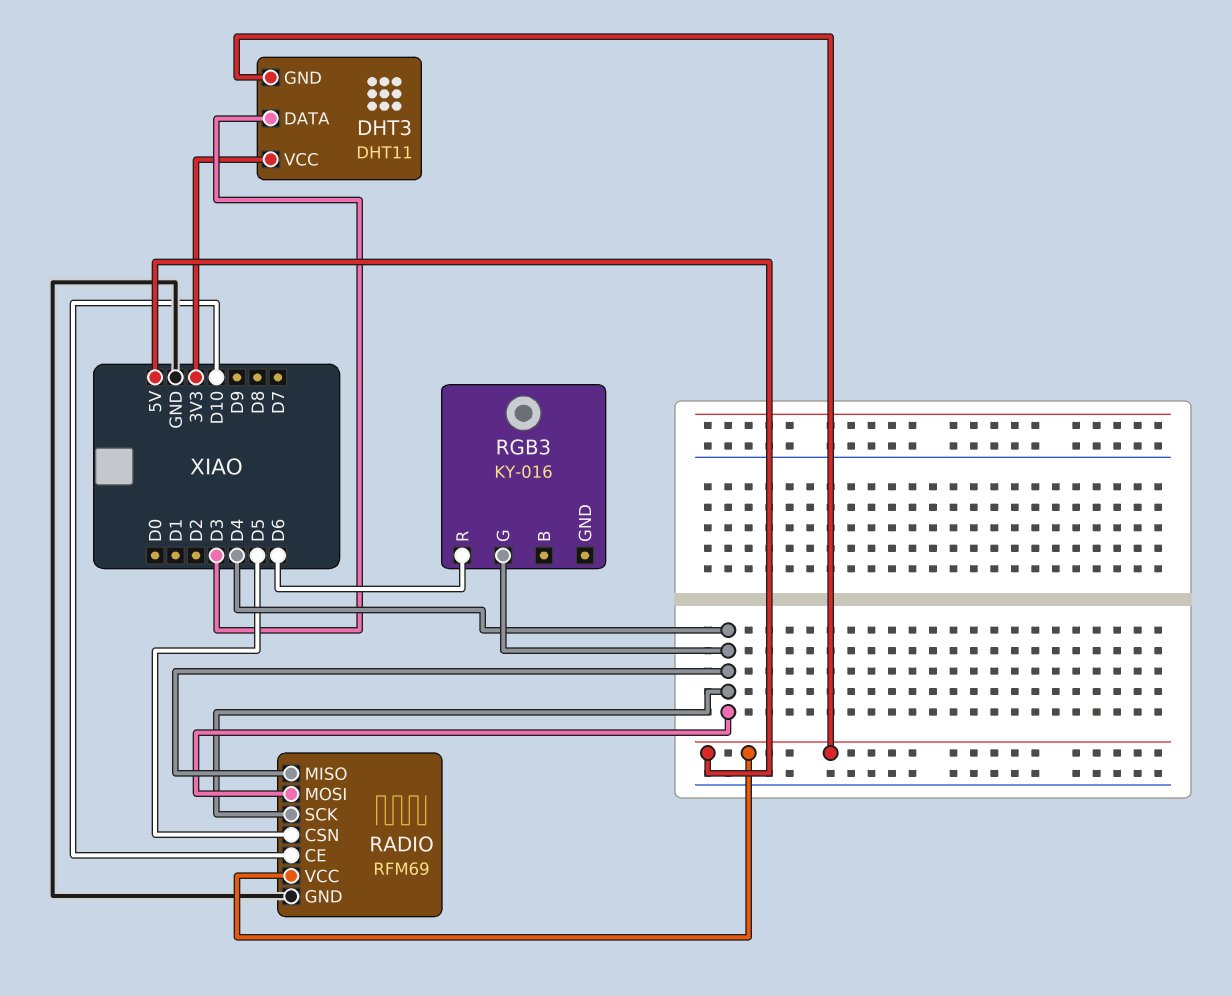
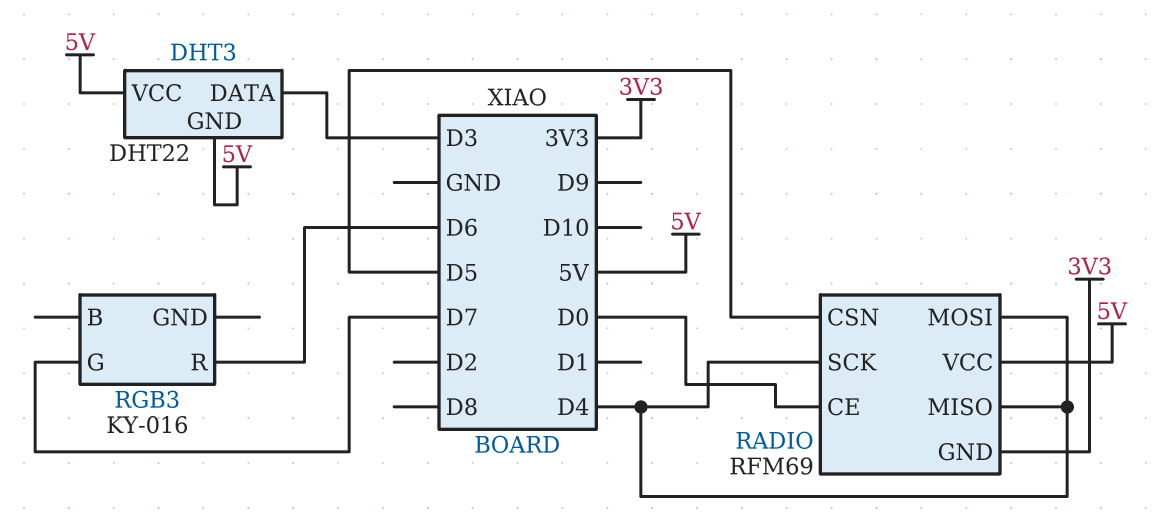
DHT3: DHT11 -> DHT22
DHT3 pin VCC: 3V3 -> 5V
RADIO pin CE: D10 -> D0
RADIO pin GND: GND -> 3V3
RGB3 pin G: D4 -> D7

